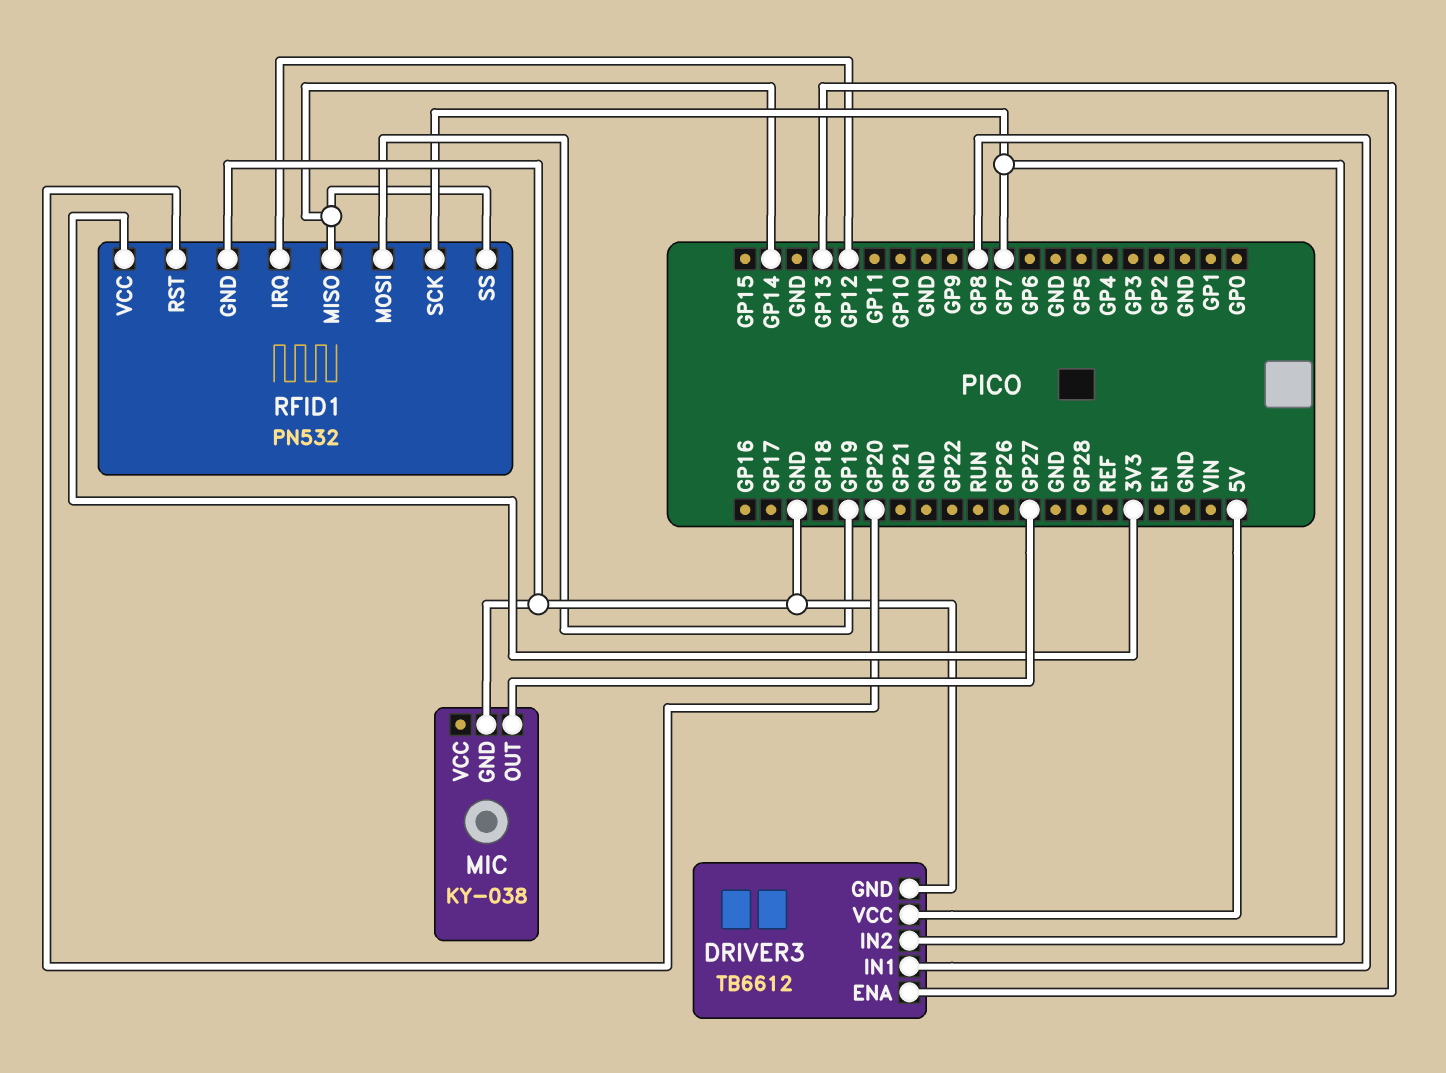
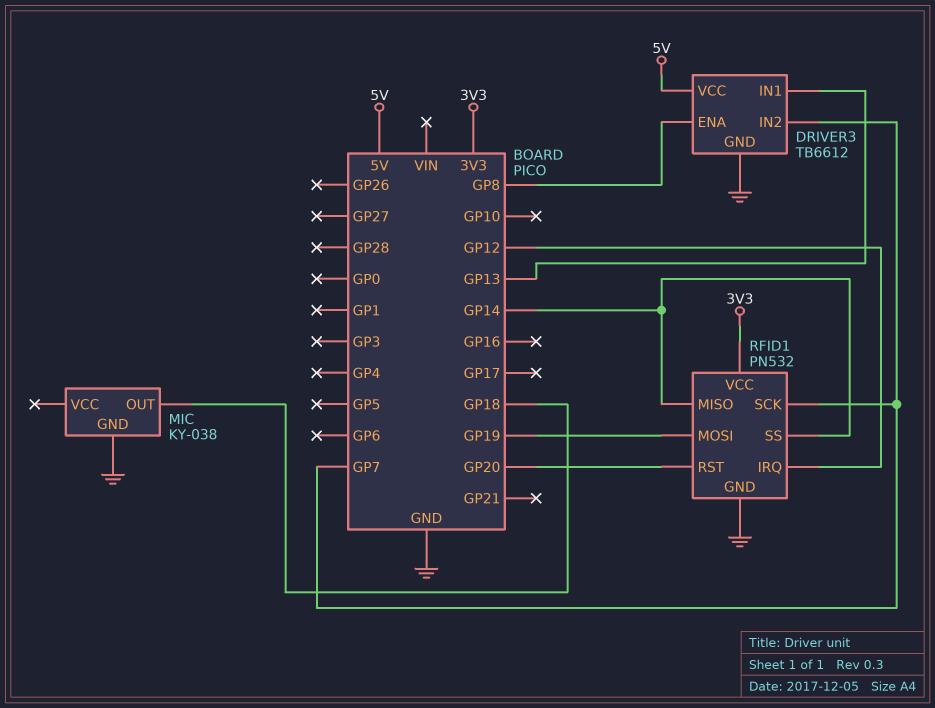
DRIVER3 pin ENA: GP13 -> GP8
DRIVER3 pin IN1: GP8 -> GP13
MIC pin OUT: GP27 -> GP18

